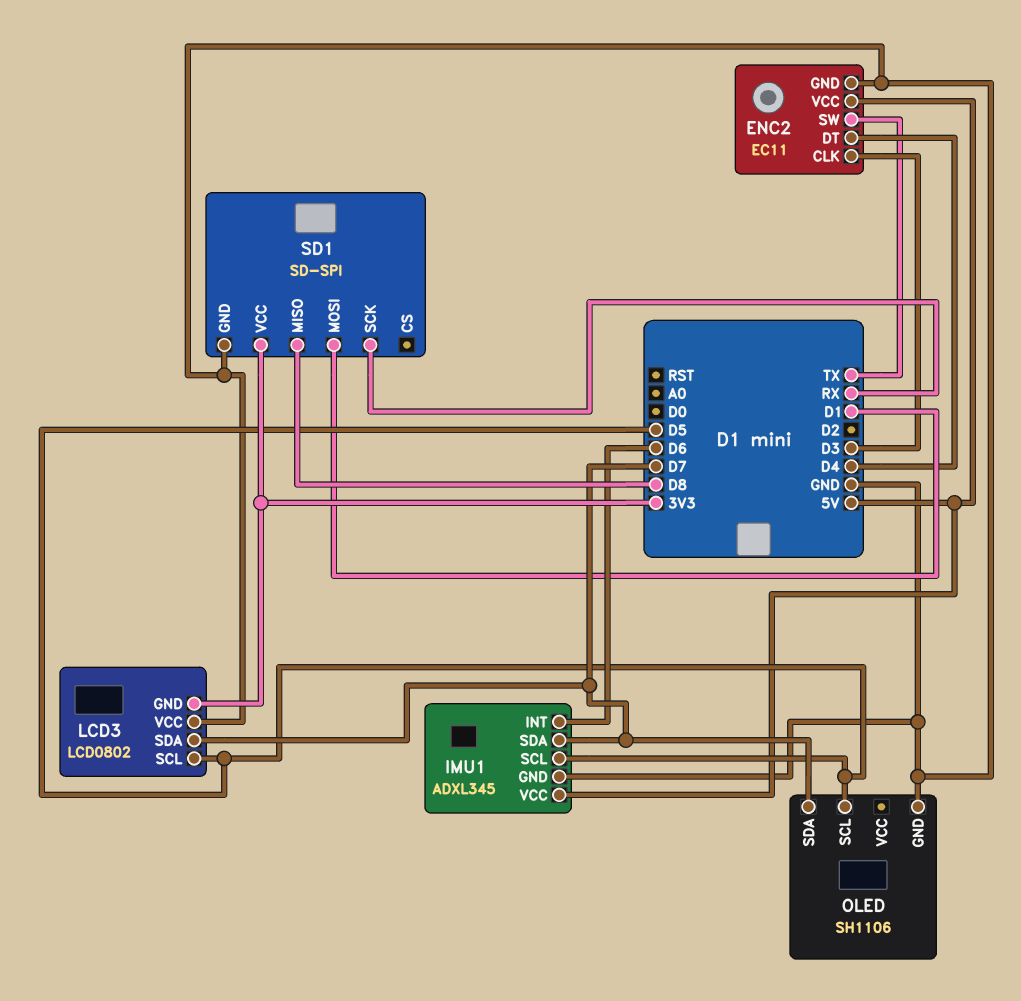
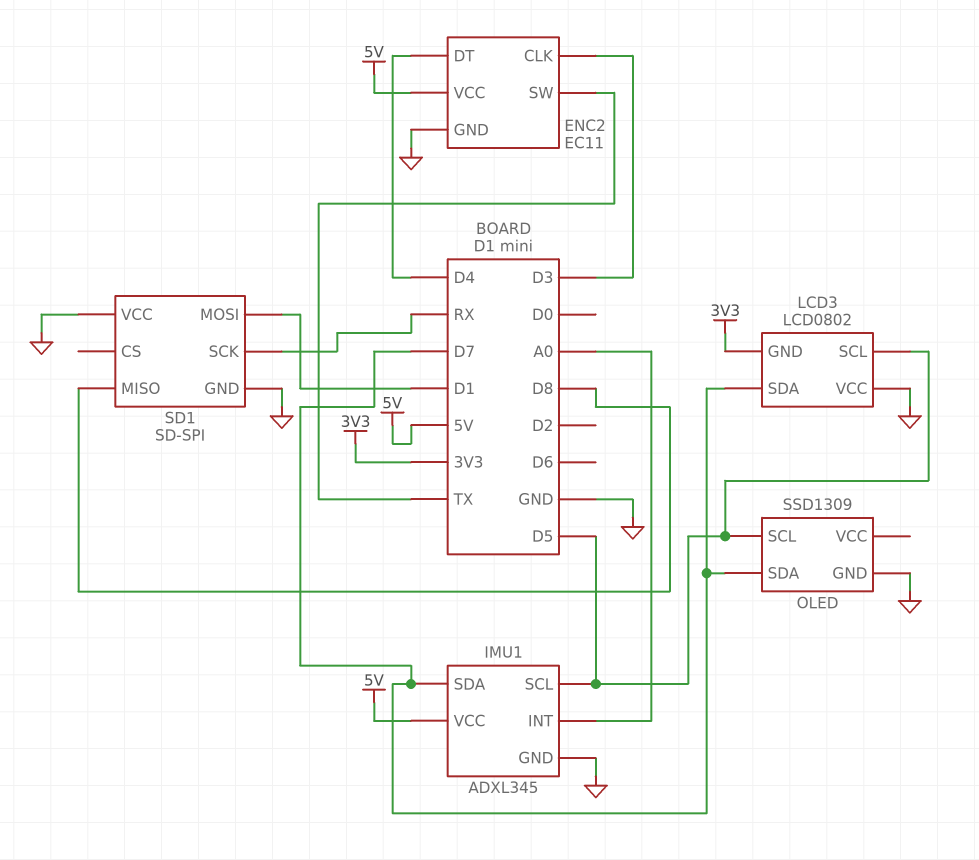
IMU1 pin INT: D6 -> A0
OLED: SH1106 -> SSD1309
SD1 pin VCC: 3V3 -> GND

